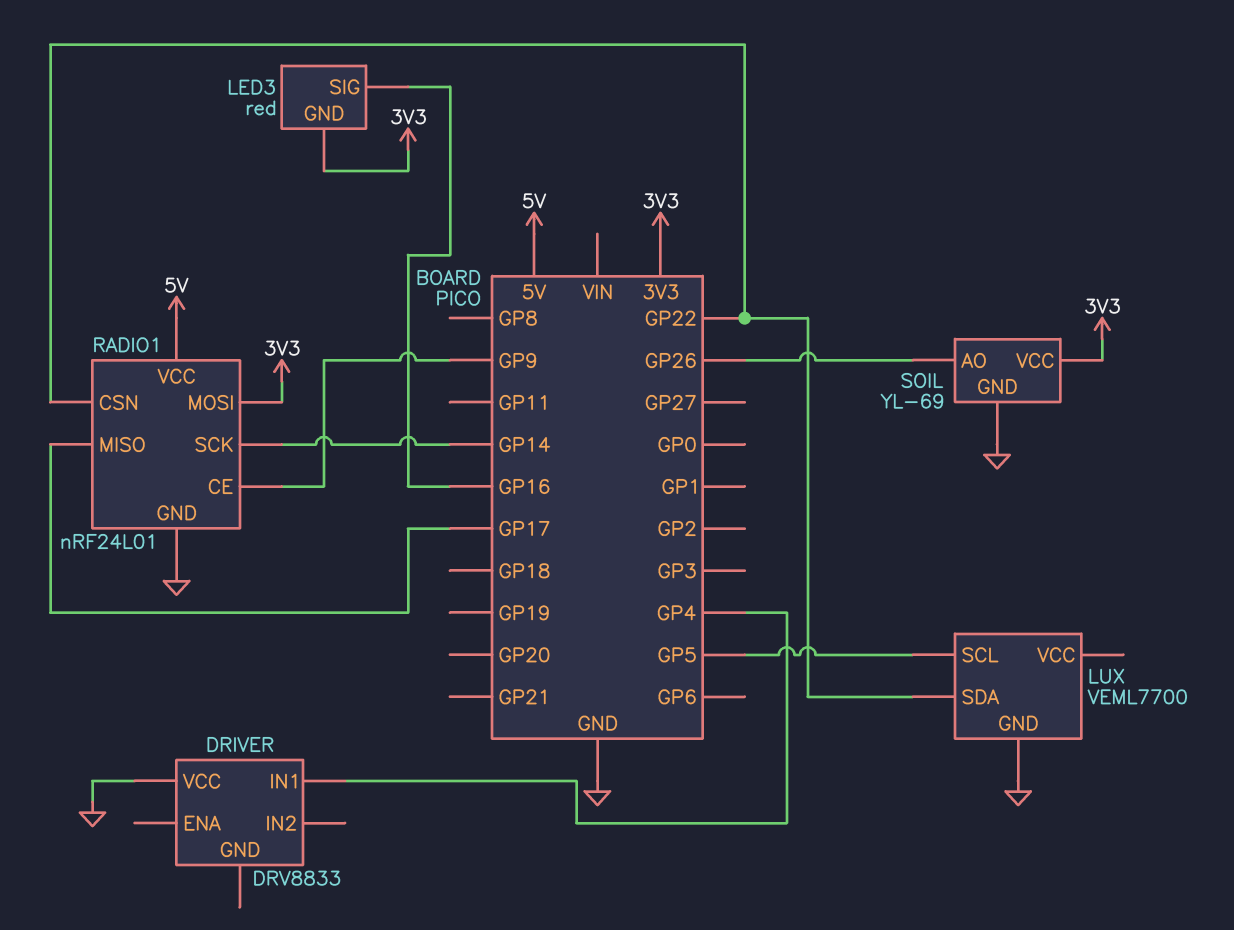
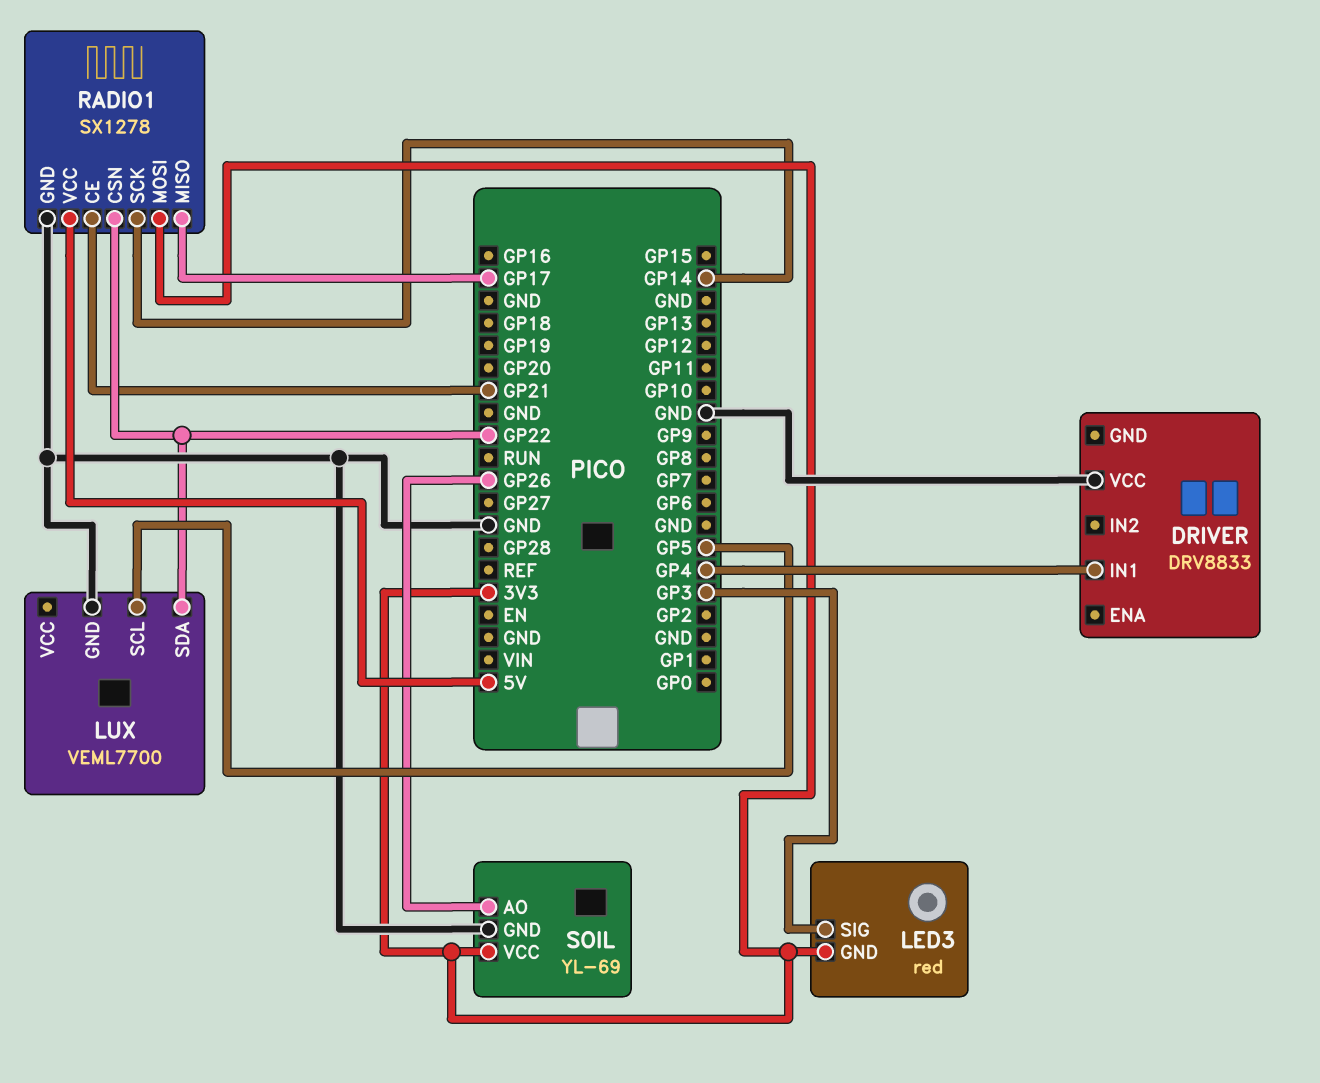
LED3 pin SIG: GP16 -> GP3
RADIO1: nRF24L01 -> SX1278
RADIO1 pin CE: GP9 -> GP21

